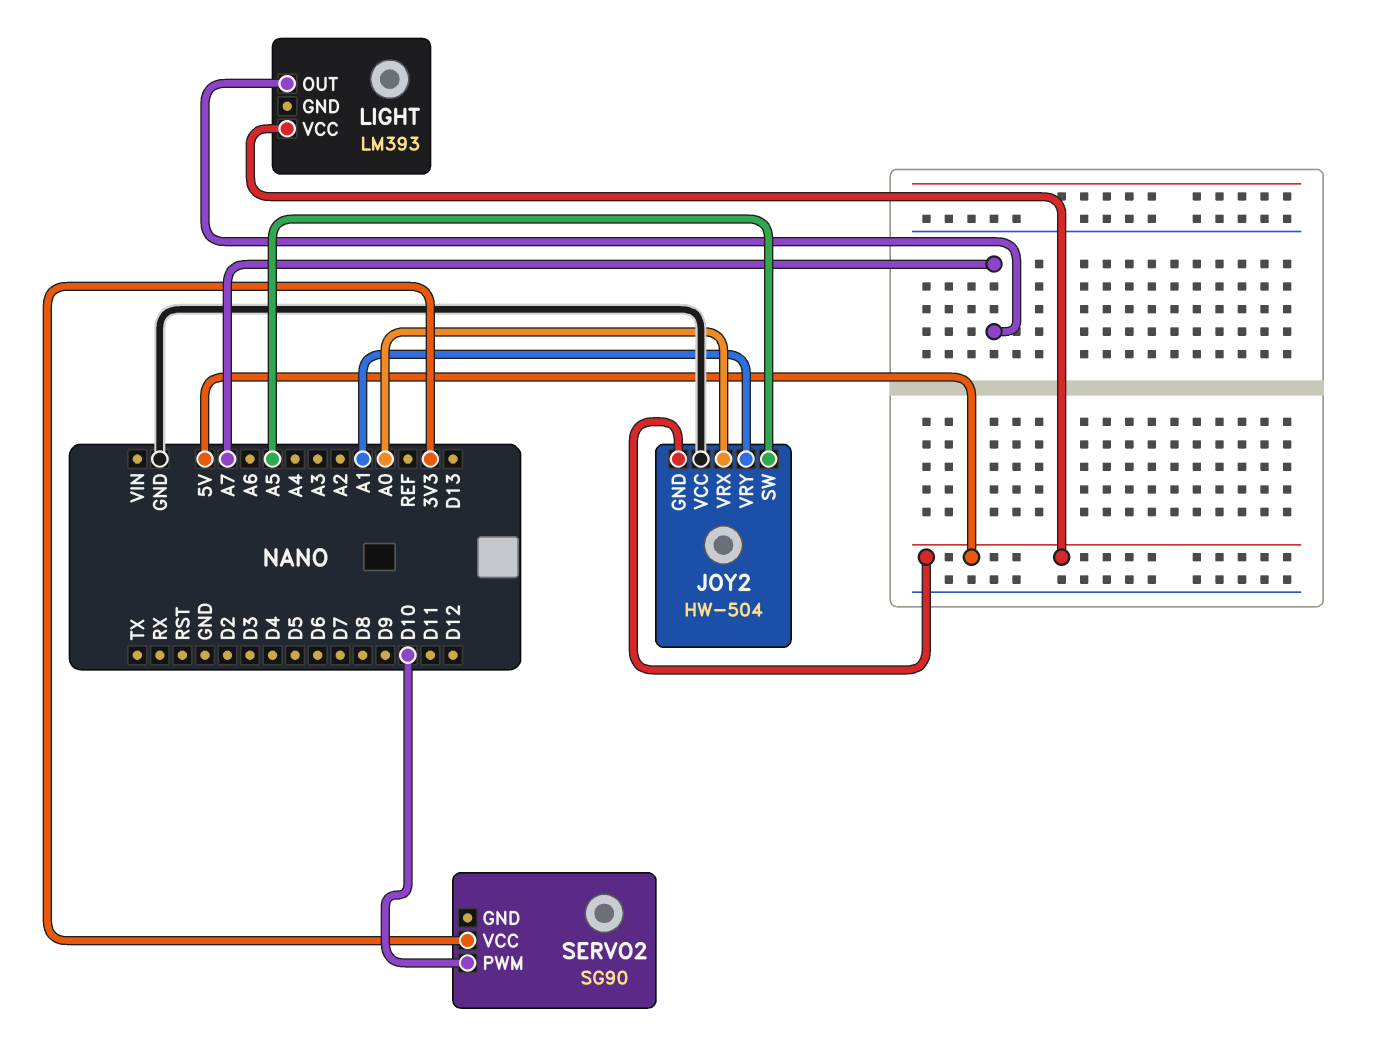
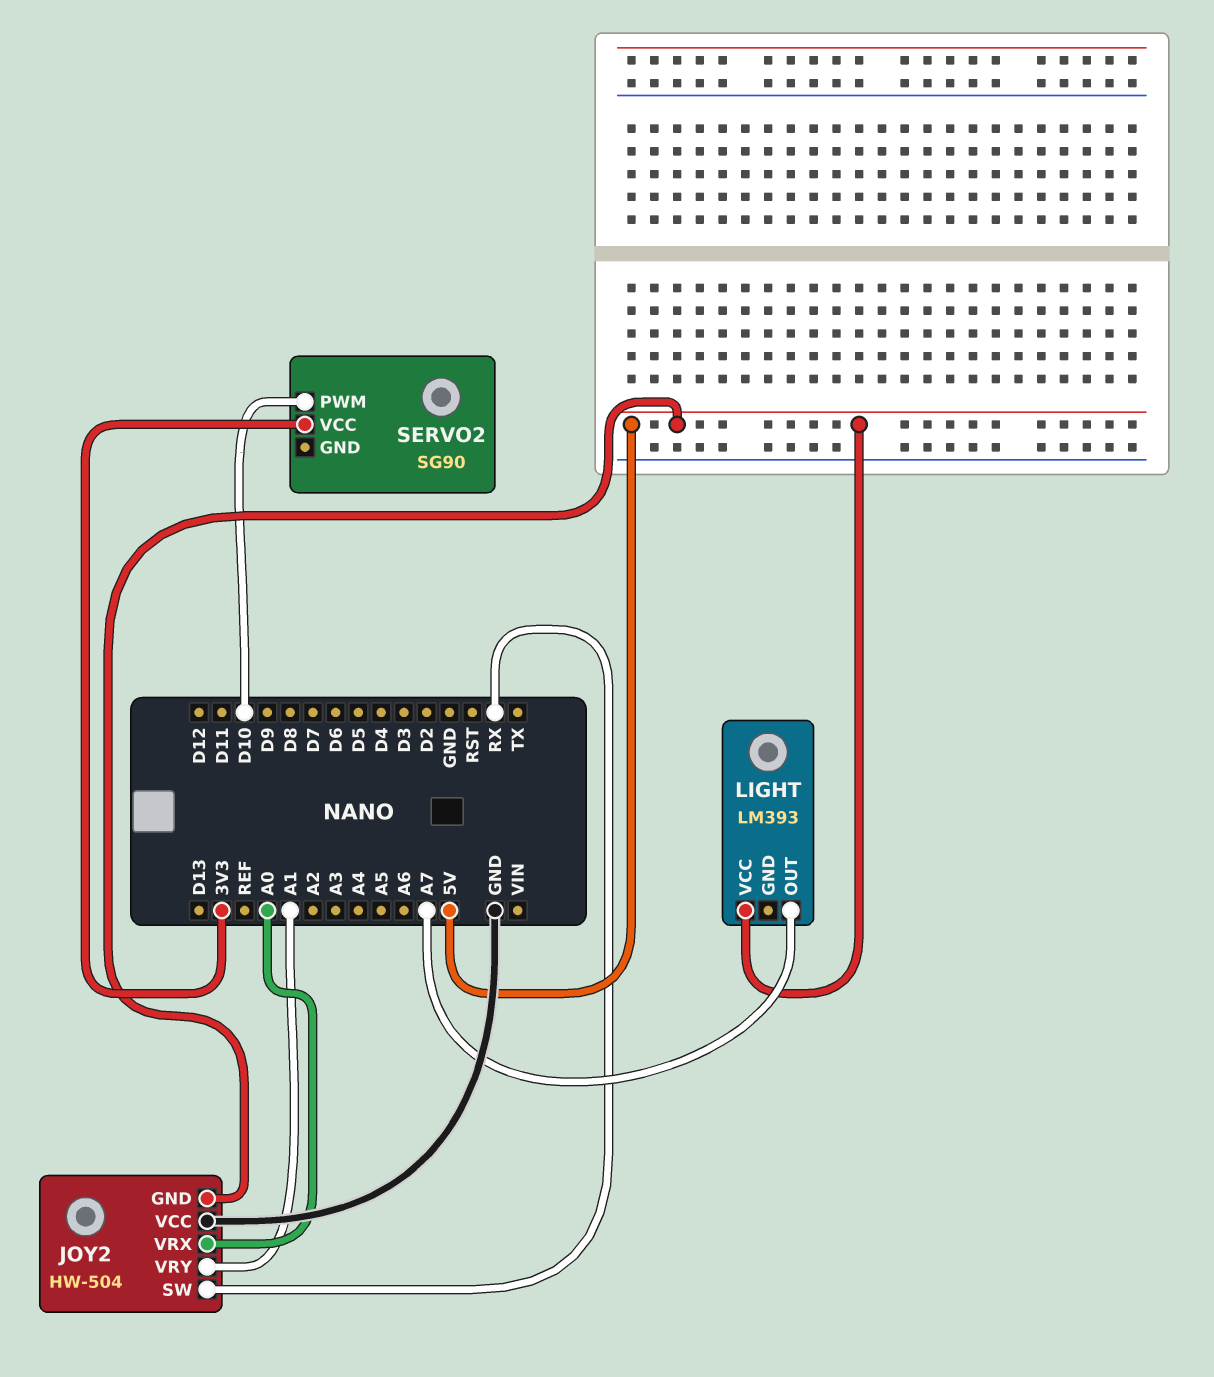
JOY2 pin SW: A5 -> RX

